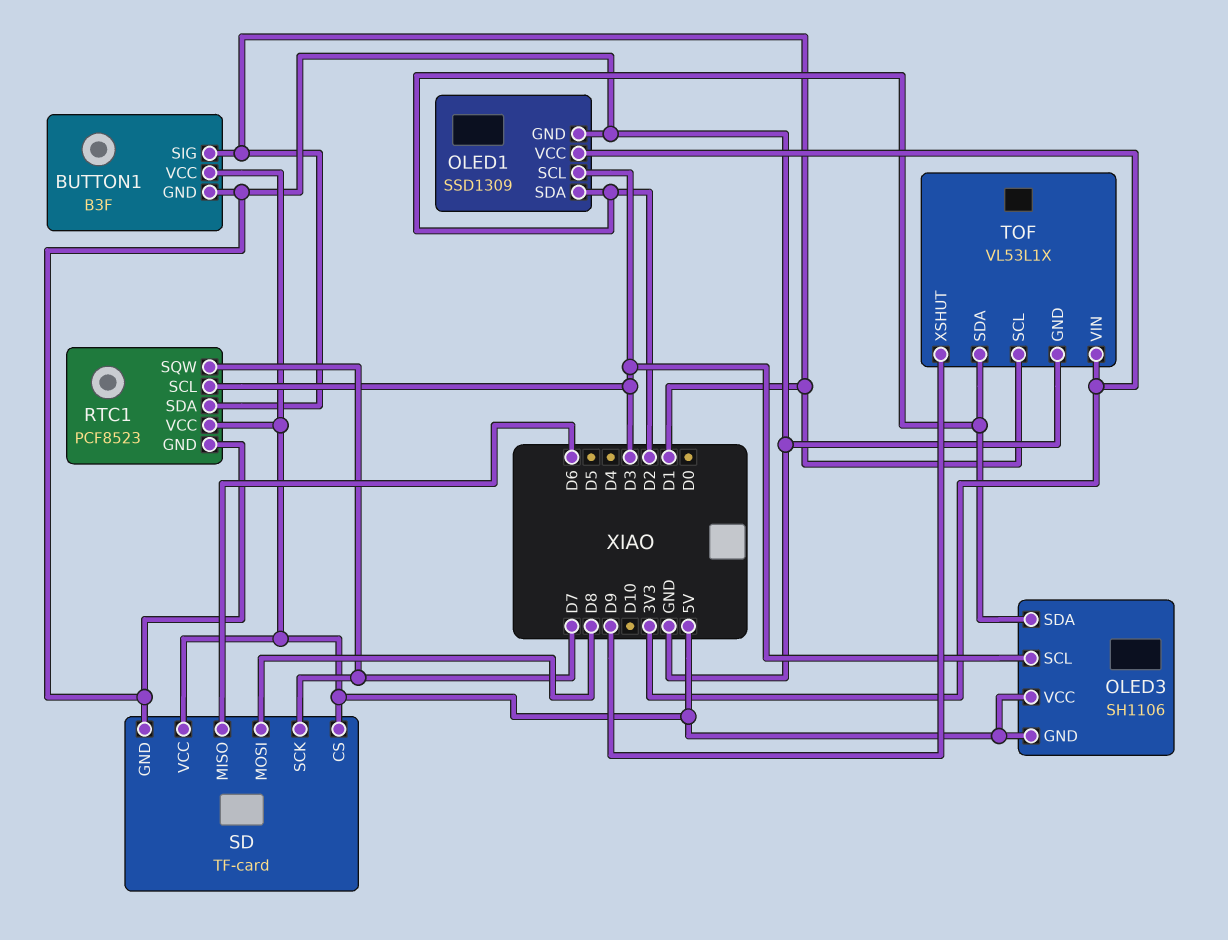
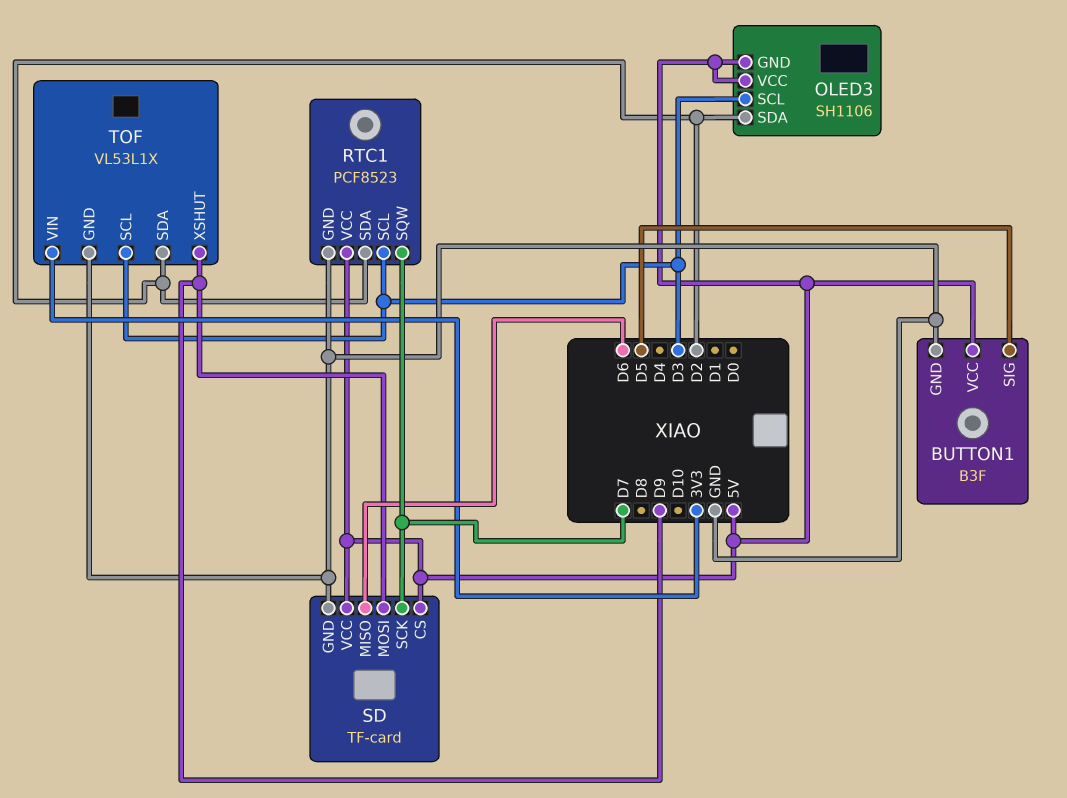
BUTTON1 pin SIG: D1 -> D5
OLED1: SSD1309 -> none
OLED1 pin GND: GND -> none
OLED1 pin SCL: D3 -> none
OLED1 pin SDA: D2 -> none
OLED1 pin VCC: 3V3 -> none
RTC1 pin SDA: D1 -> D2
SD pin MOSI: D8 -> D9
TOF pin SCL: D1 -> D3

